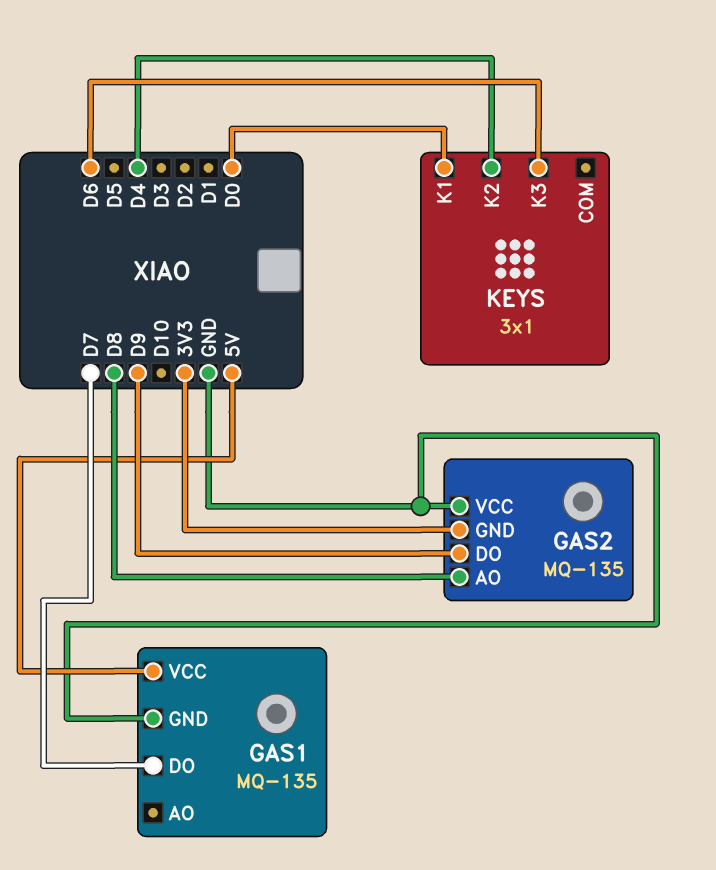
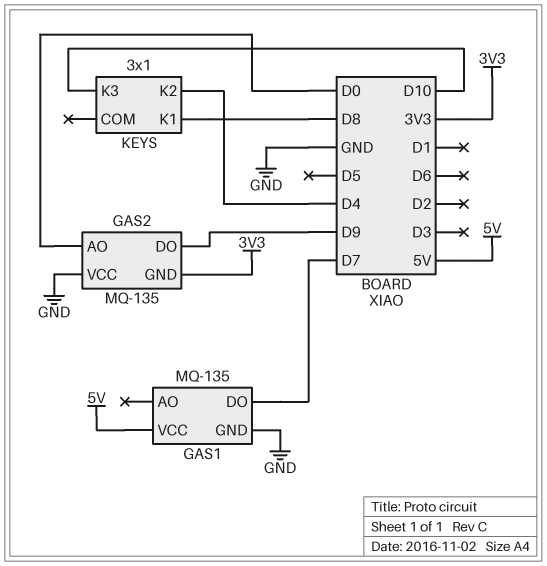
GAS2 pin AO: D8 -> D0
KEYS pin K1: D0 -> D8
KEYS pin K3: D6 -> D10

